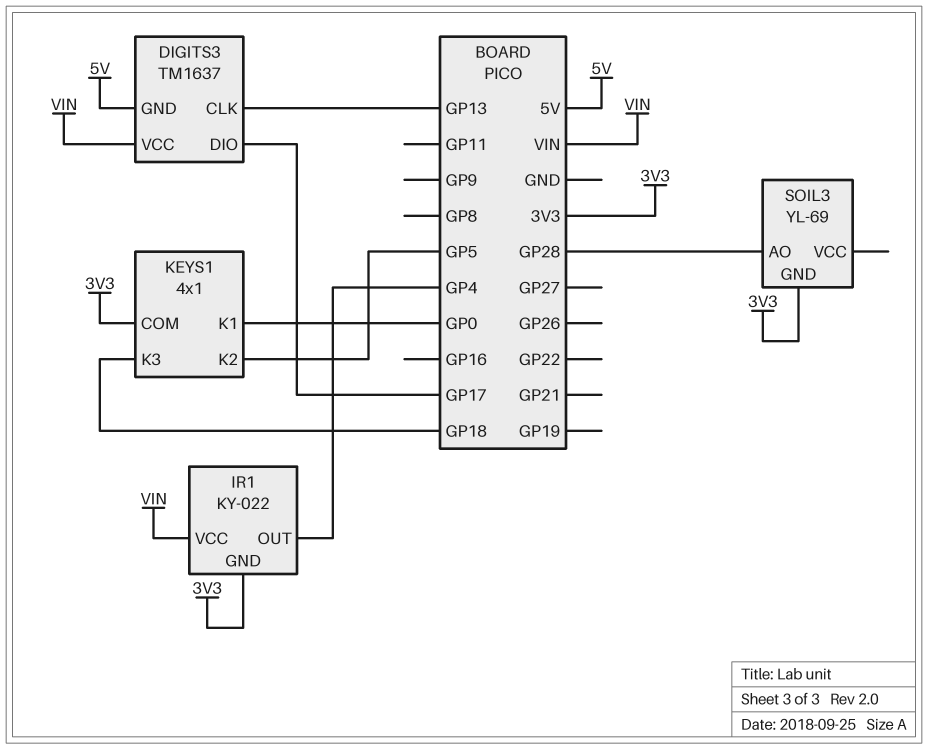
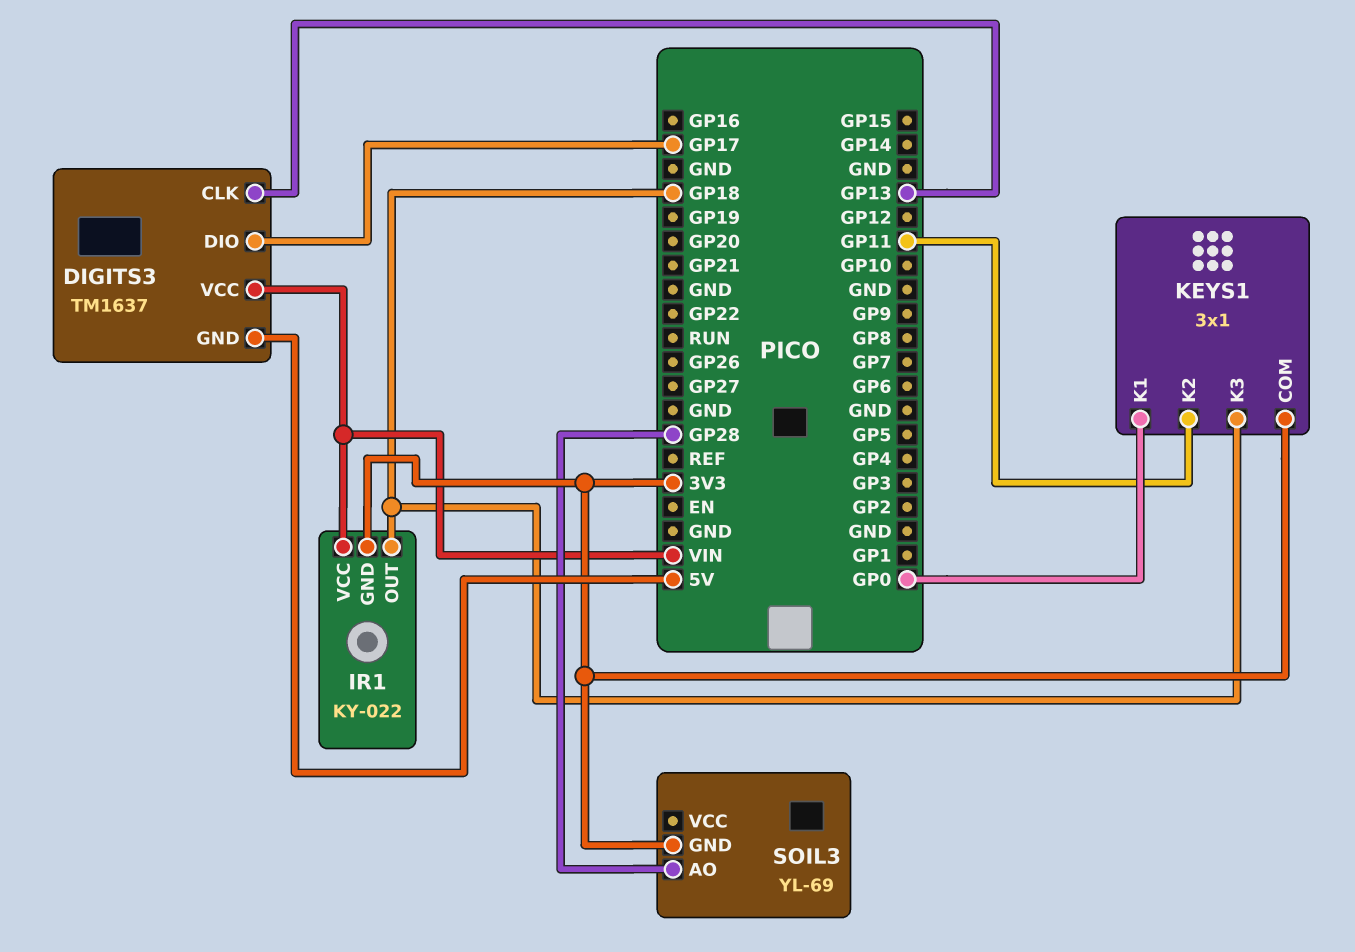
IR1 pin OUT: GP4 -> GP18
KEYS1: 4x1 -> 3x1
KEYS1 pin K2: GP5 -> GP11

